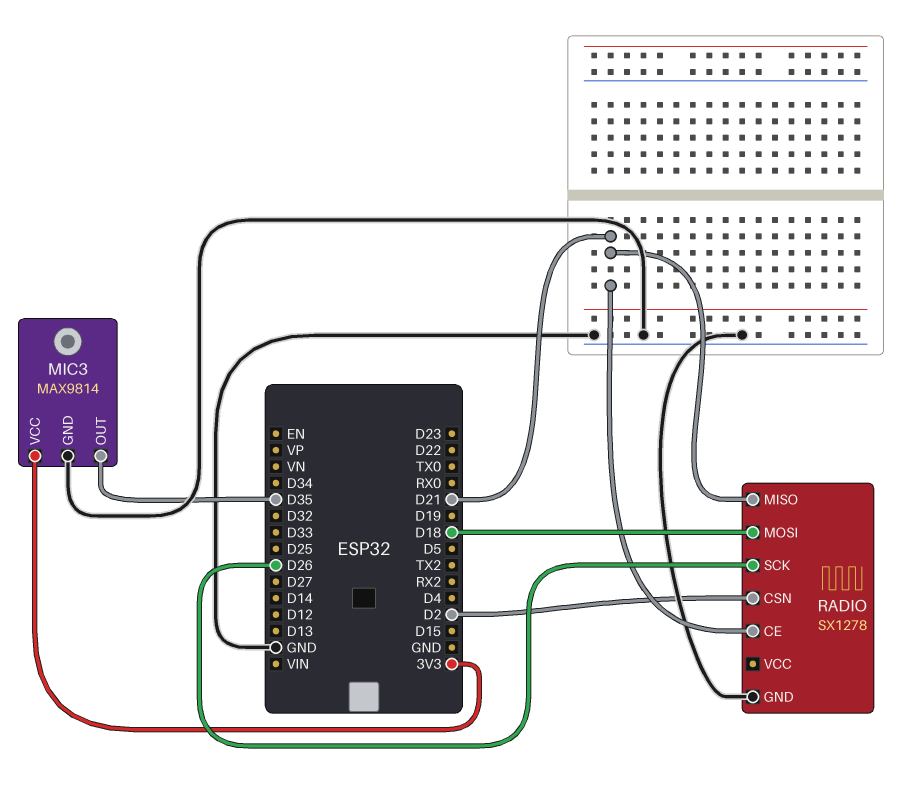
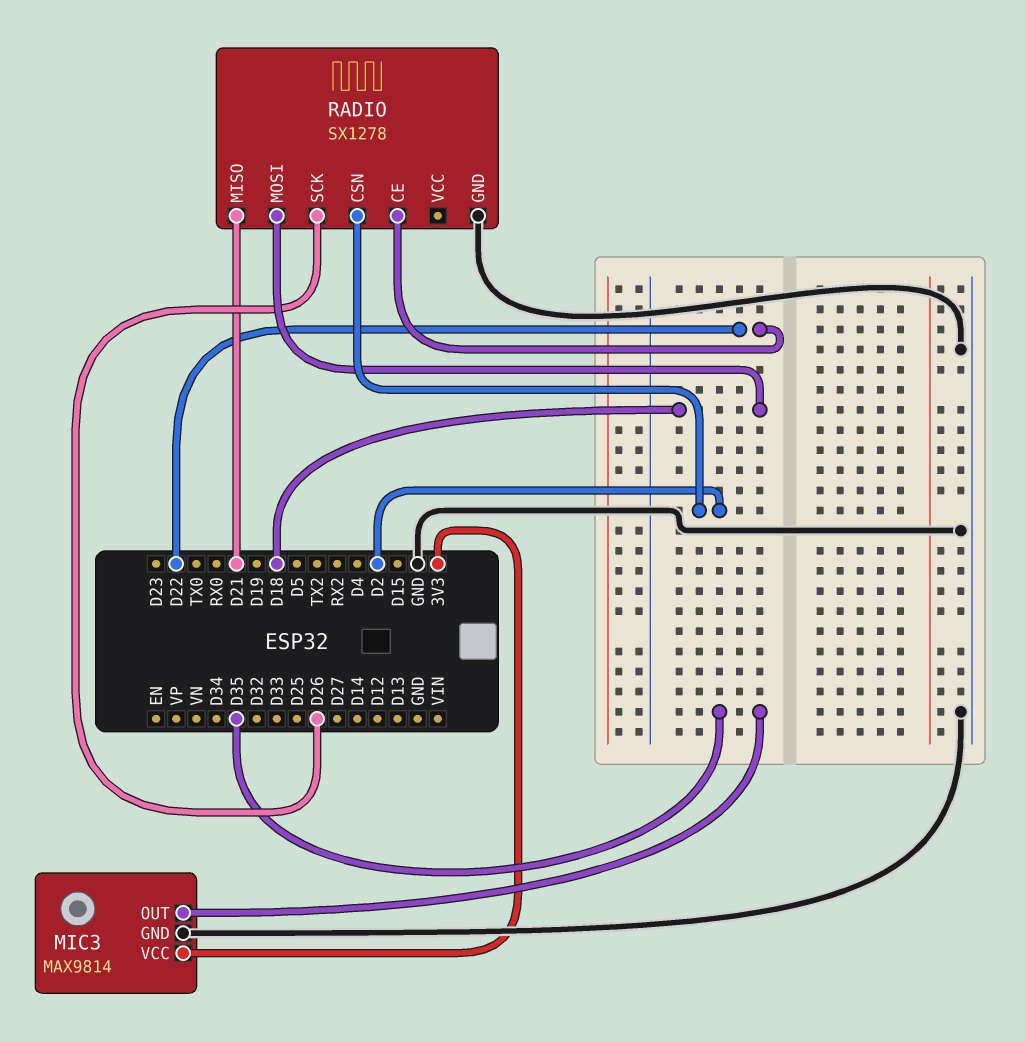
RADIO pin CE: D21 -> D22

